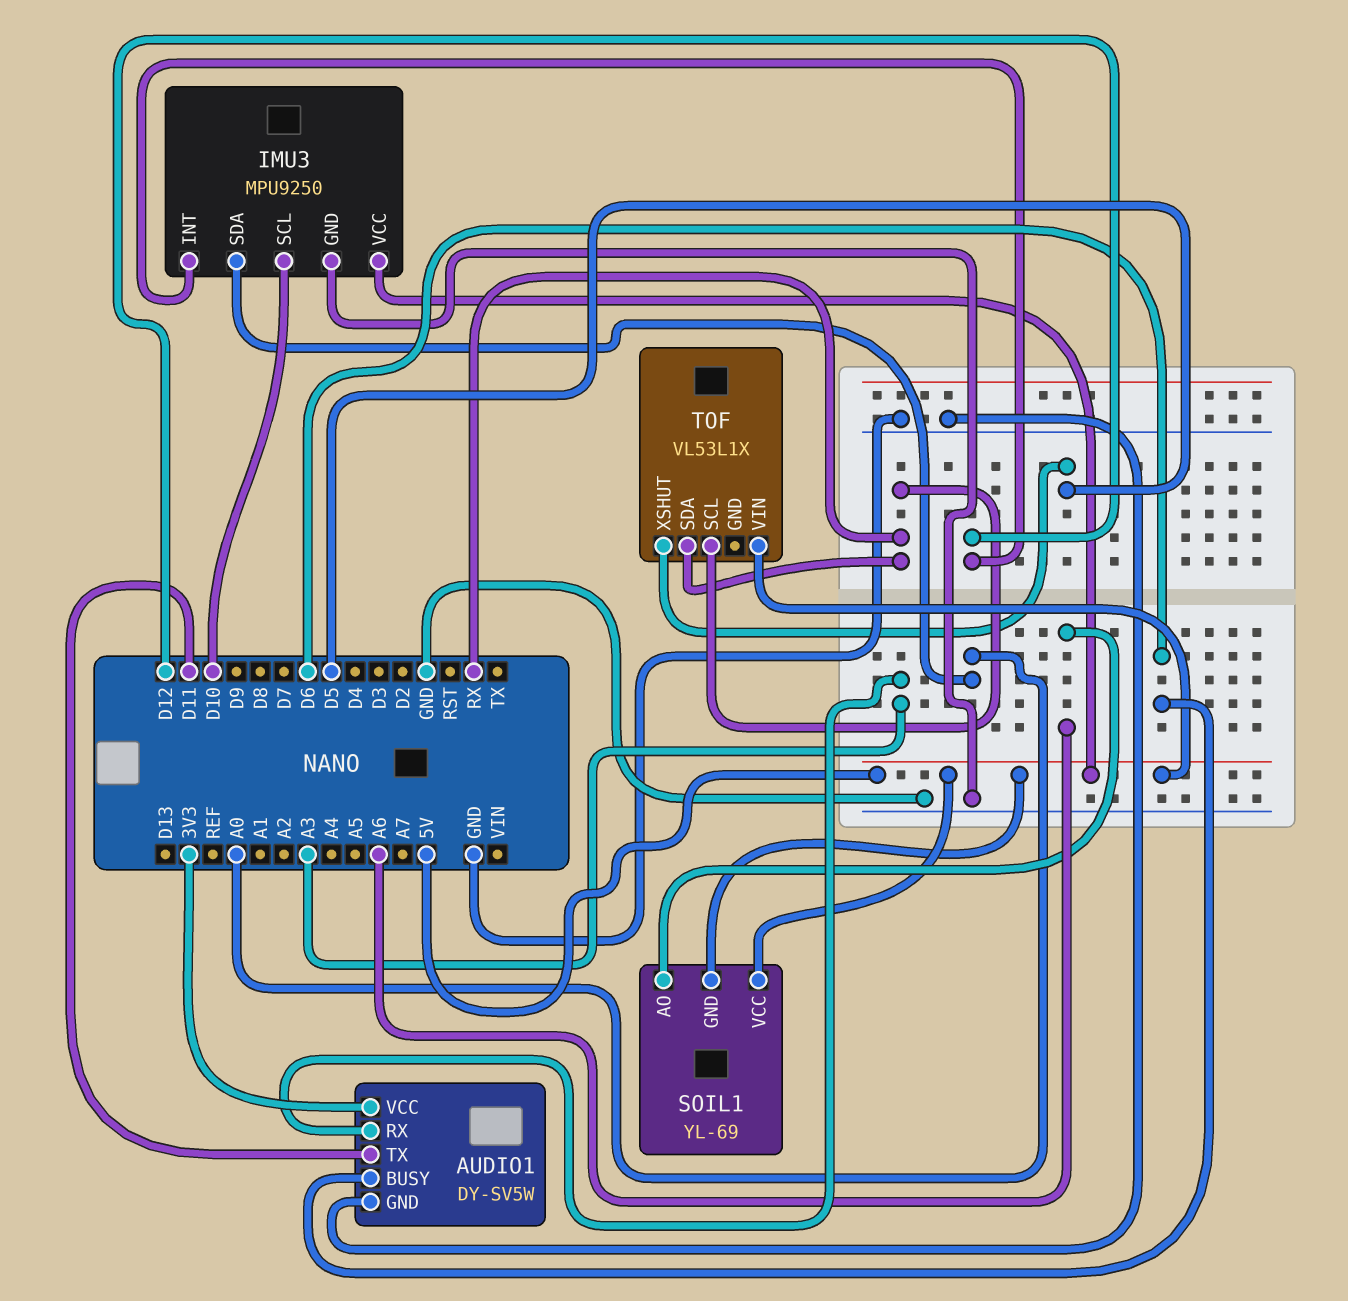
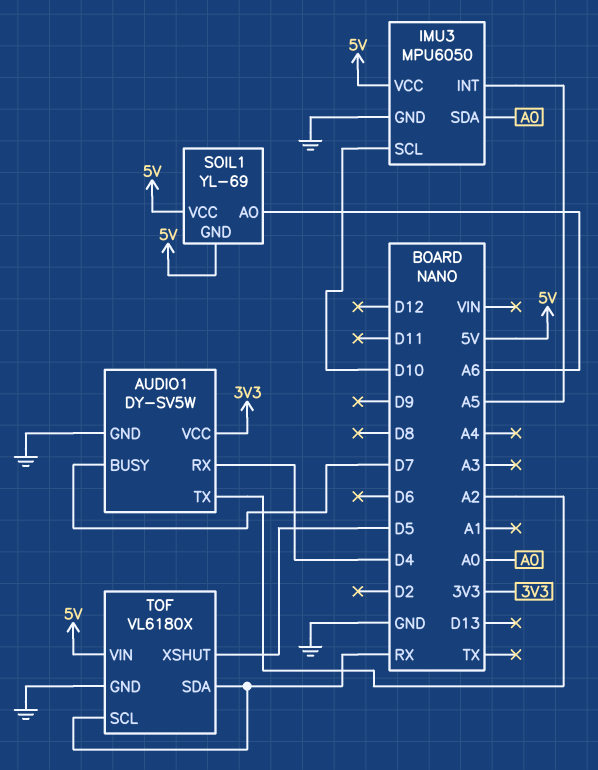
AUDIO1 pin BUSY: D6 -> D7
AUDIO1 pin RX: A3 -> D4
AUDIO1 pin TX: D11 -> A2
IMU3: MPU9250 -> MPU6050
IMU3 pin INT: D12 -> A5
TOF: VL53L1X -> VL6180X
TOF pin GND: none -> GND

